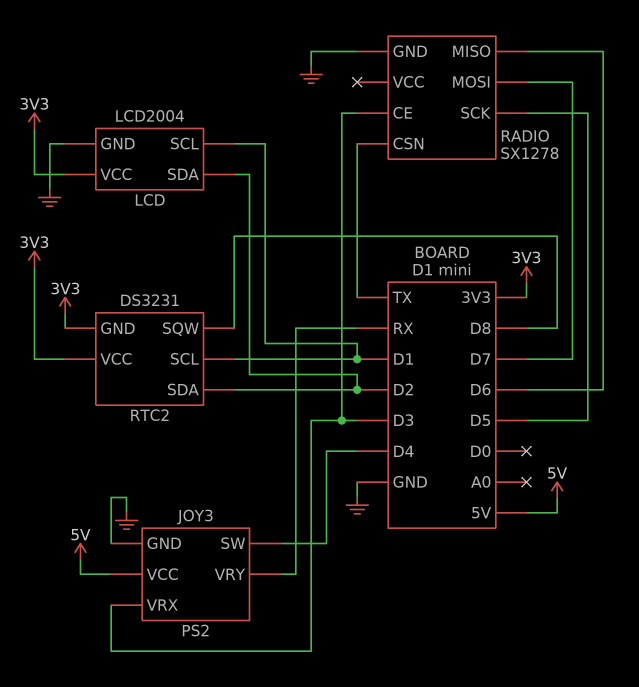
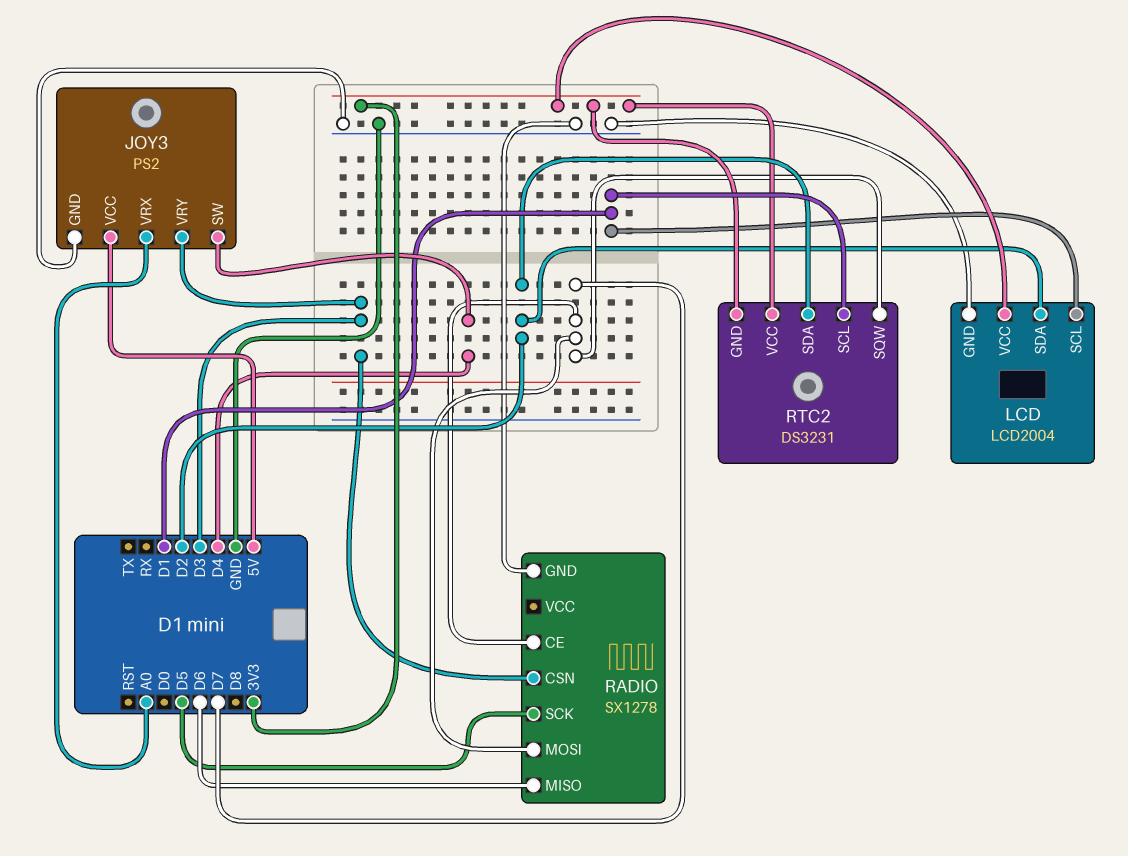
JOY3 pin VRX: D3 -> A0
JOY3 pin VRY: RX -> D3
RADIO pin CE: D3 -> D7
RADIO pin CSN: TX -> D3
RTC2 pin SQW: D8 -> D7

